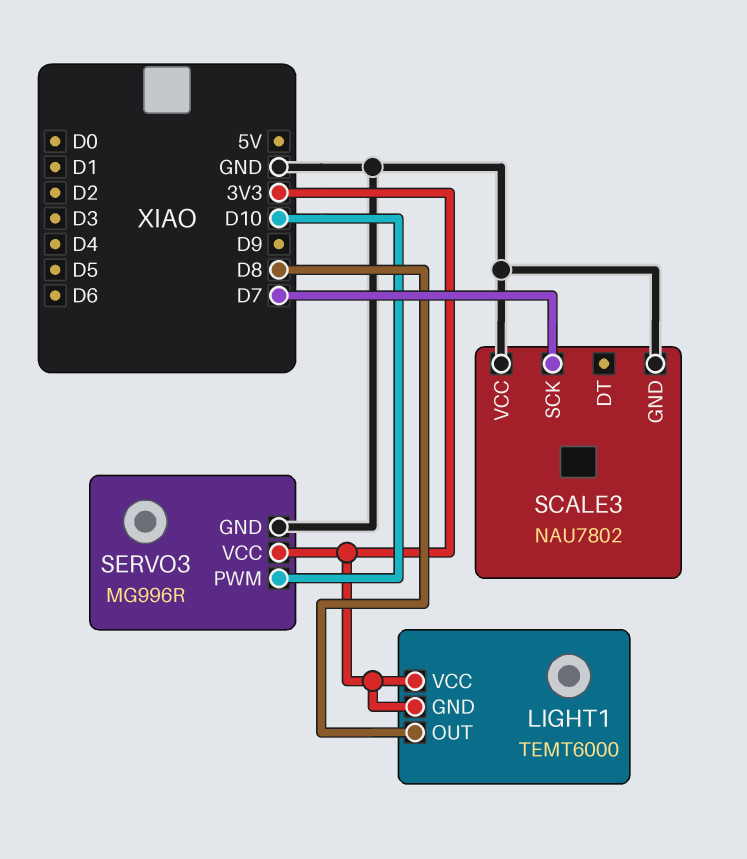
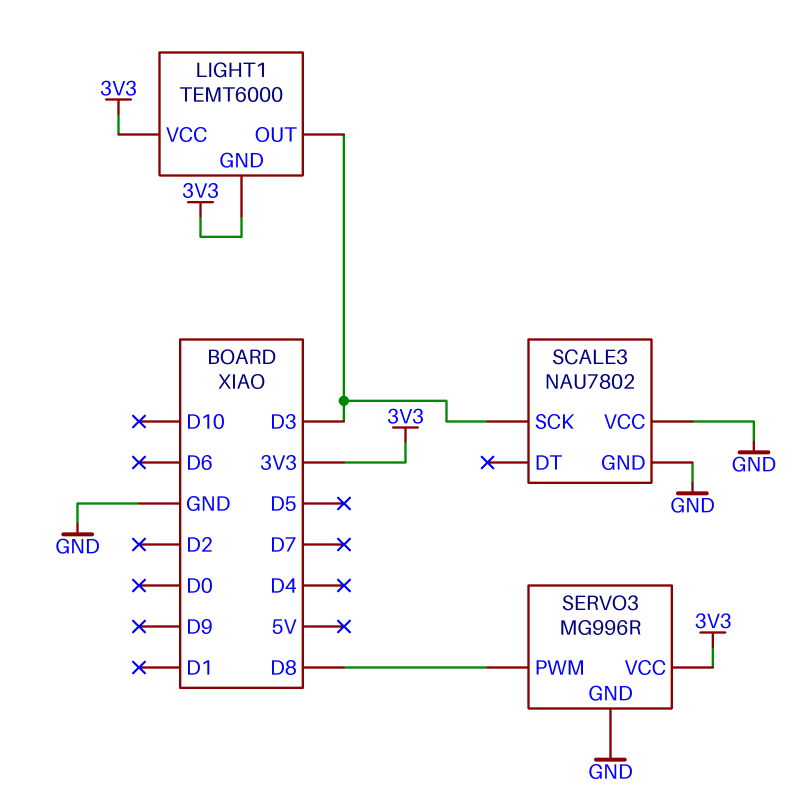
LIGHT1 pin OUT: D8 -> D3
SCALE3 pin SCK: D7 -> D3
SERVO3 pin PWM: D10 -> D8

